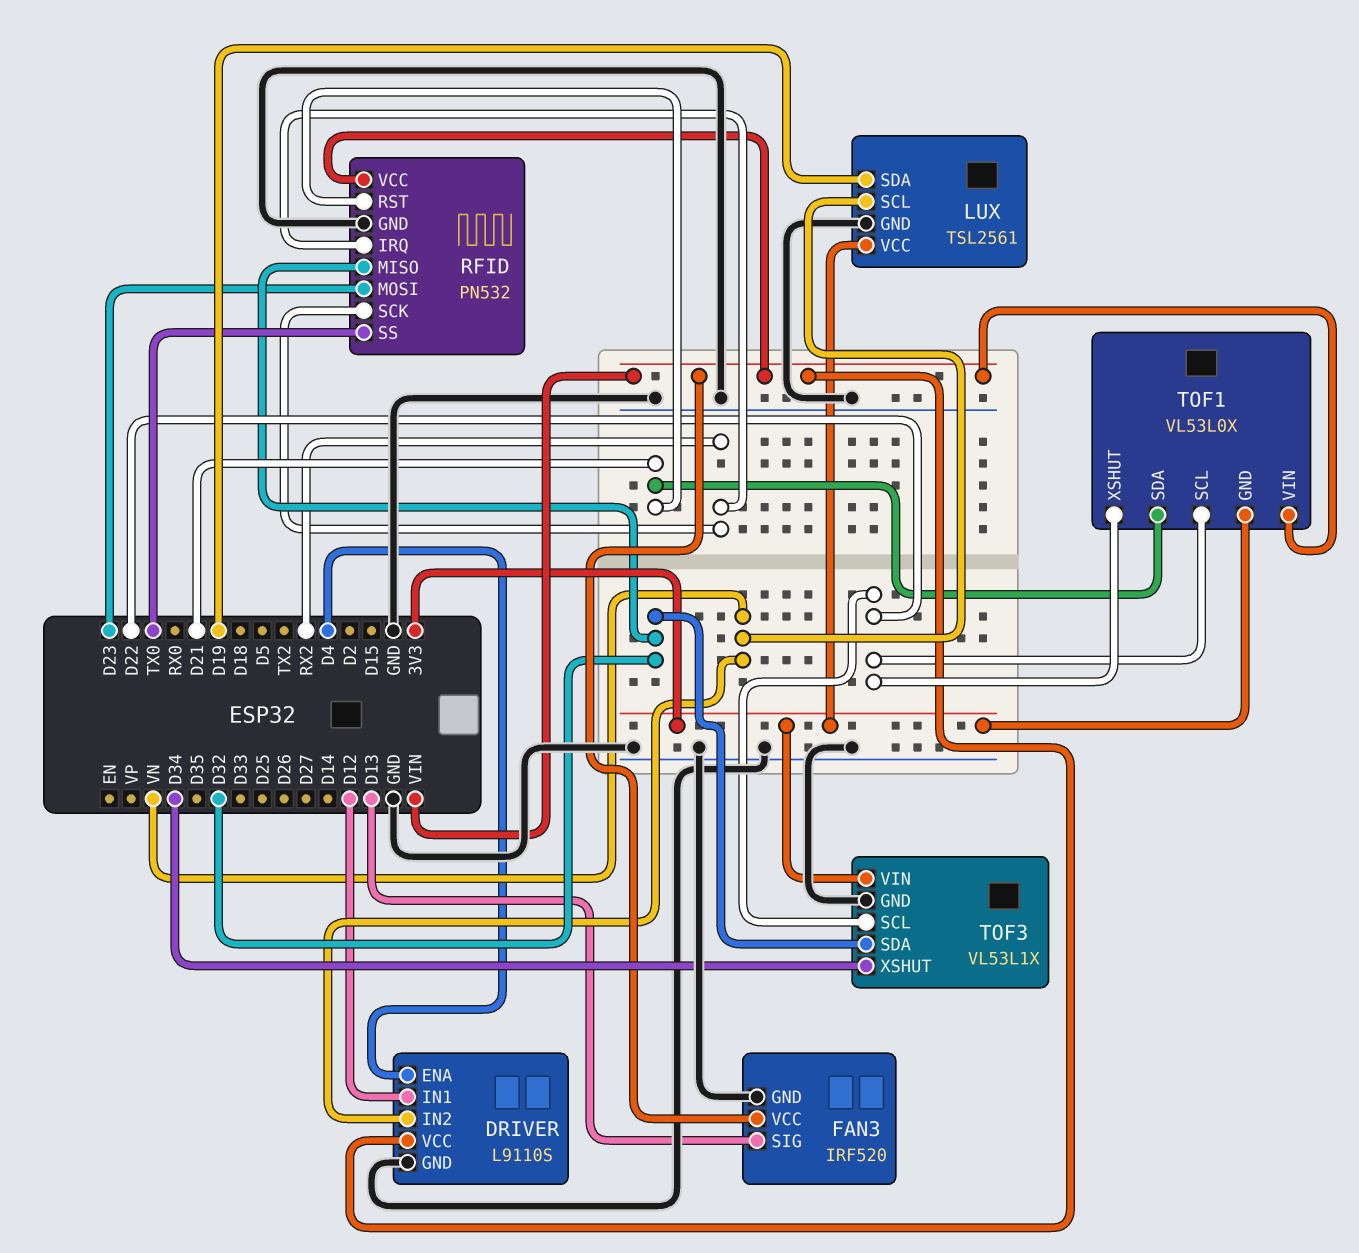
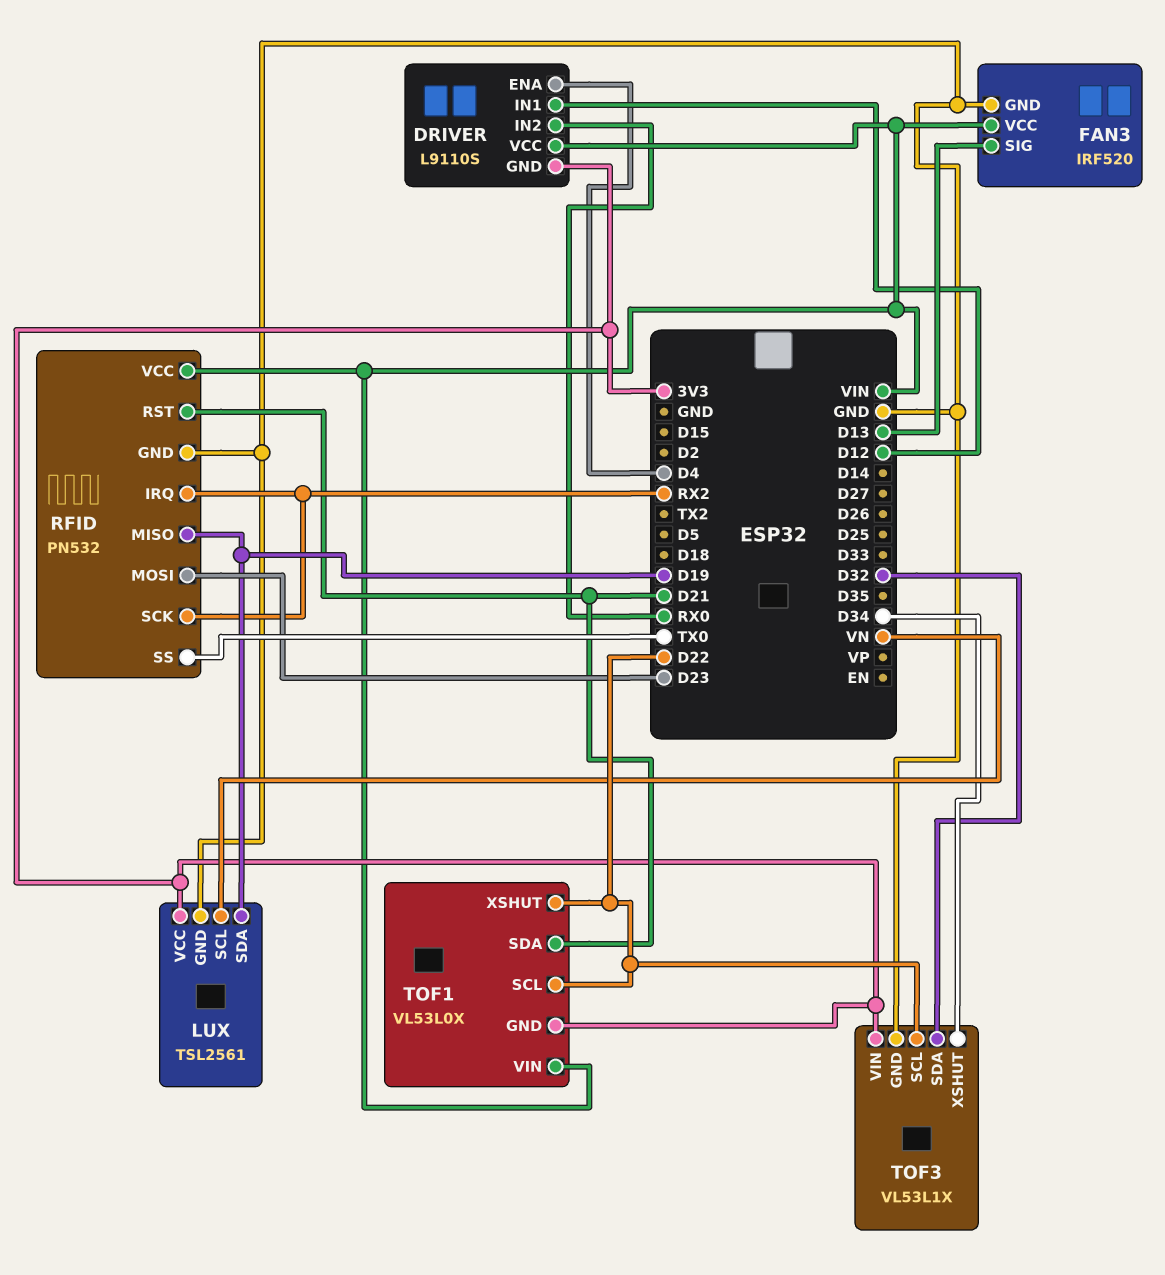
DRIVER pin GND: GND -> 3V3
DRIVER pin IN2: VN -> RX0
RFID pin MISO: D32 -> D19

